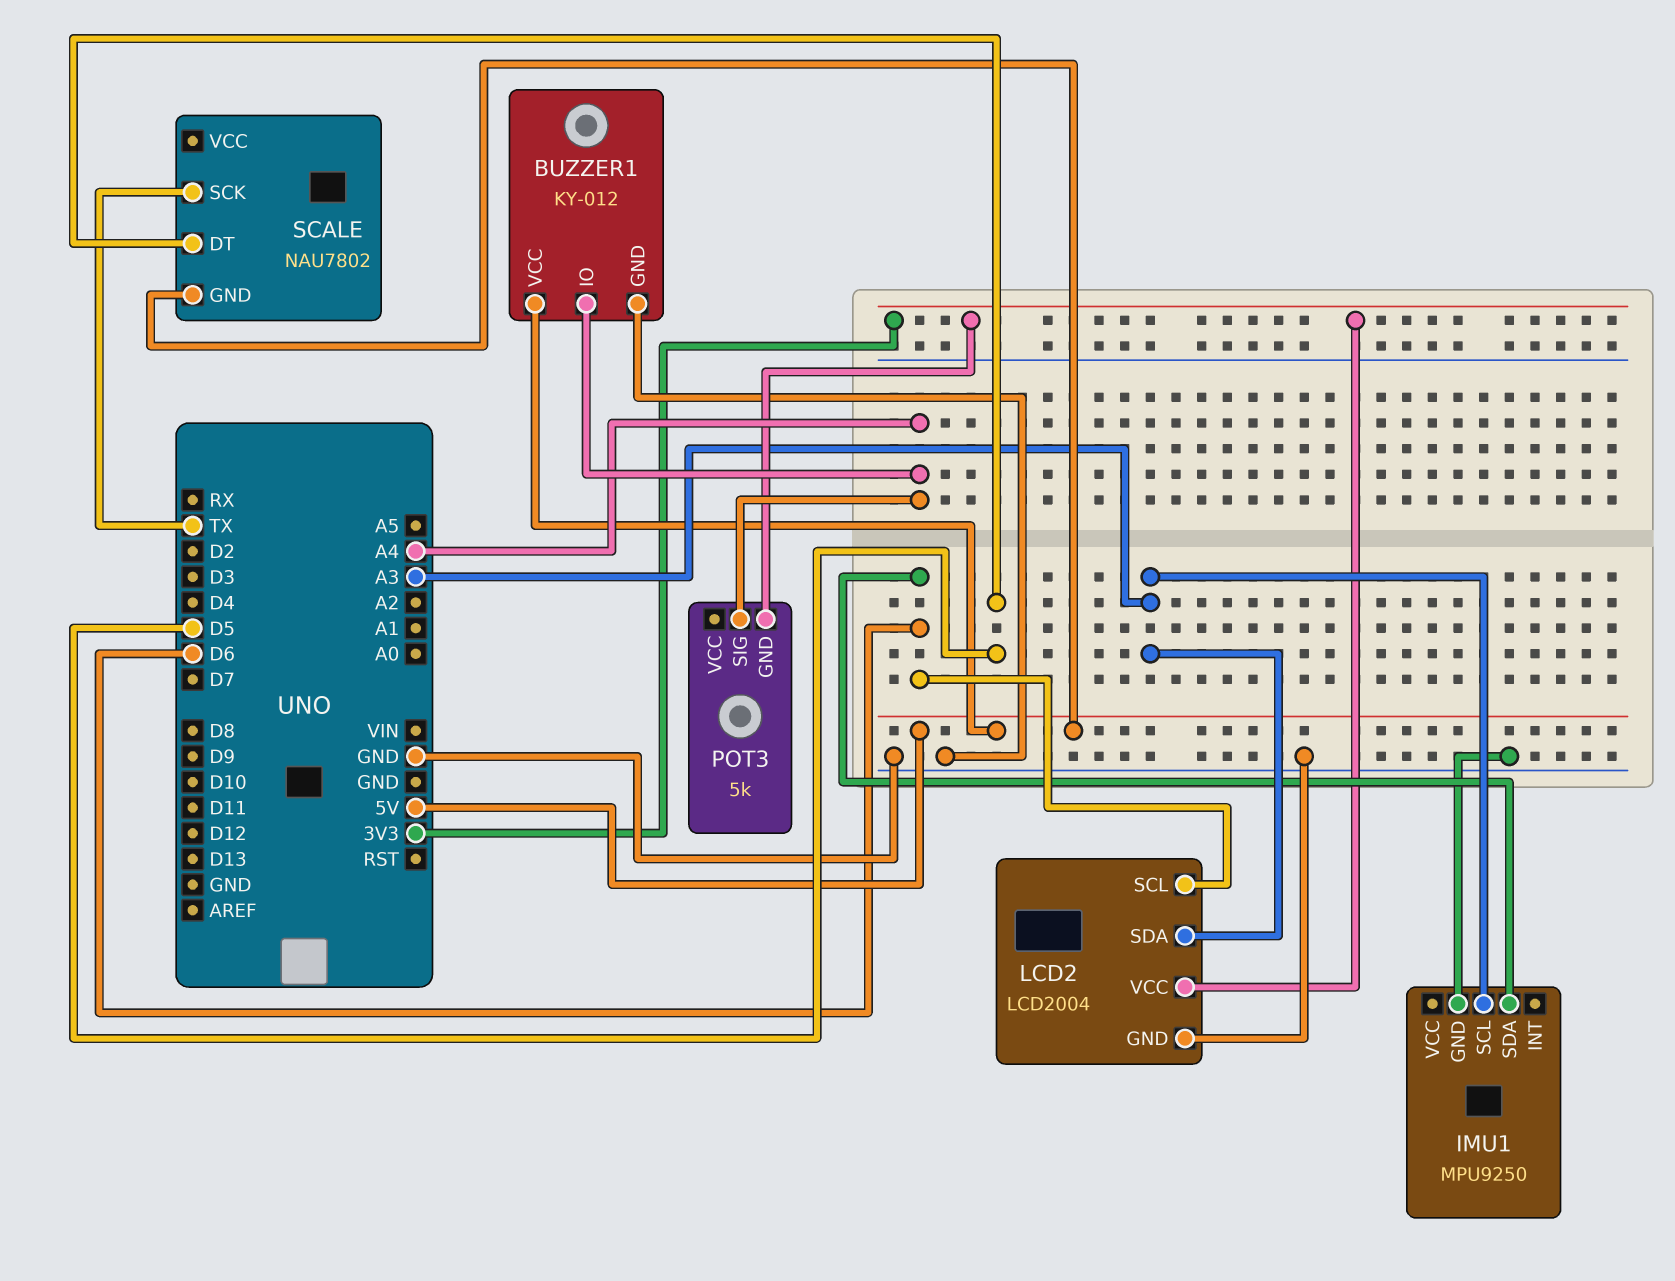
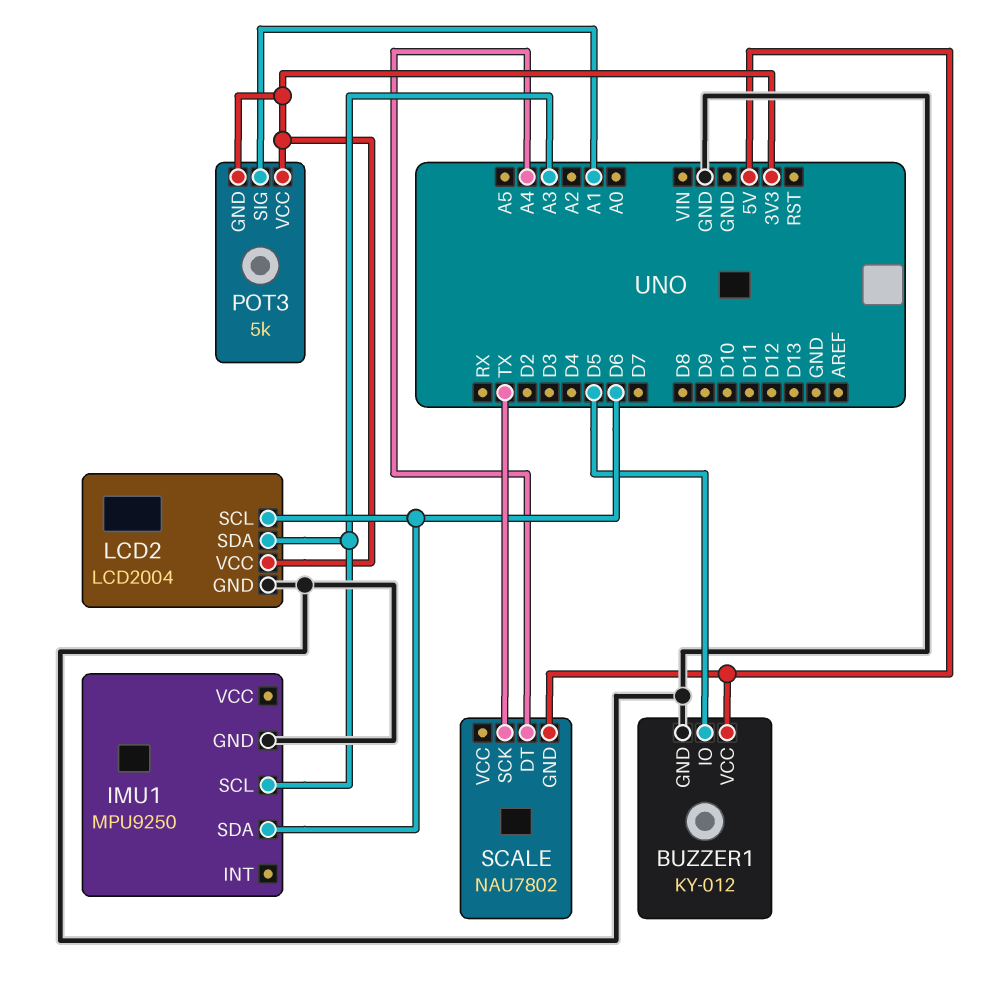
BUZZER1 pin IO: A4 -> D5
POT3 pin SIG: A4 -> A1
POT3 pin VCC: none -> 3V3
SCALE pin DT: D5 -> A4

